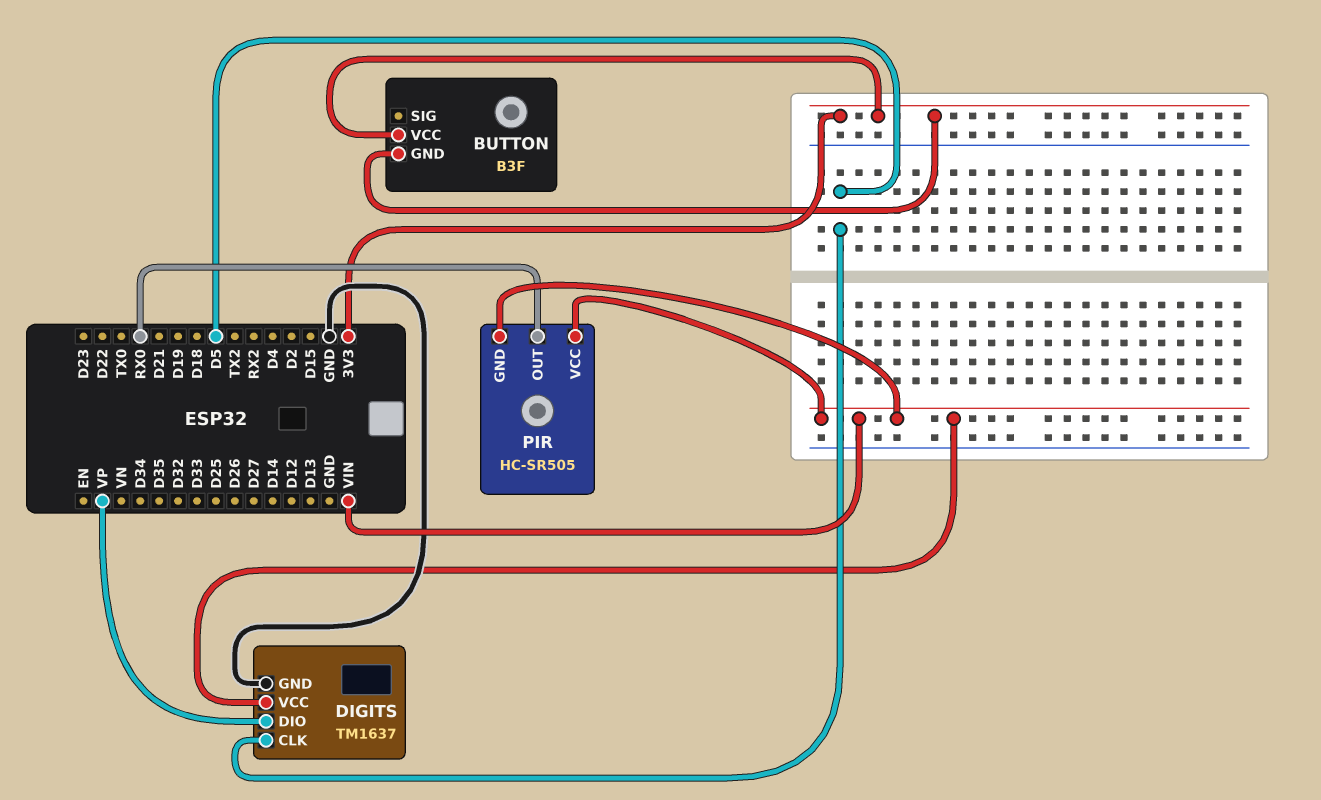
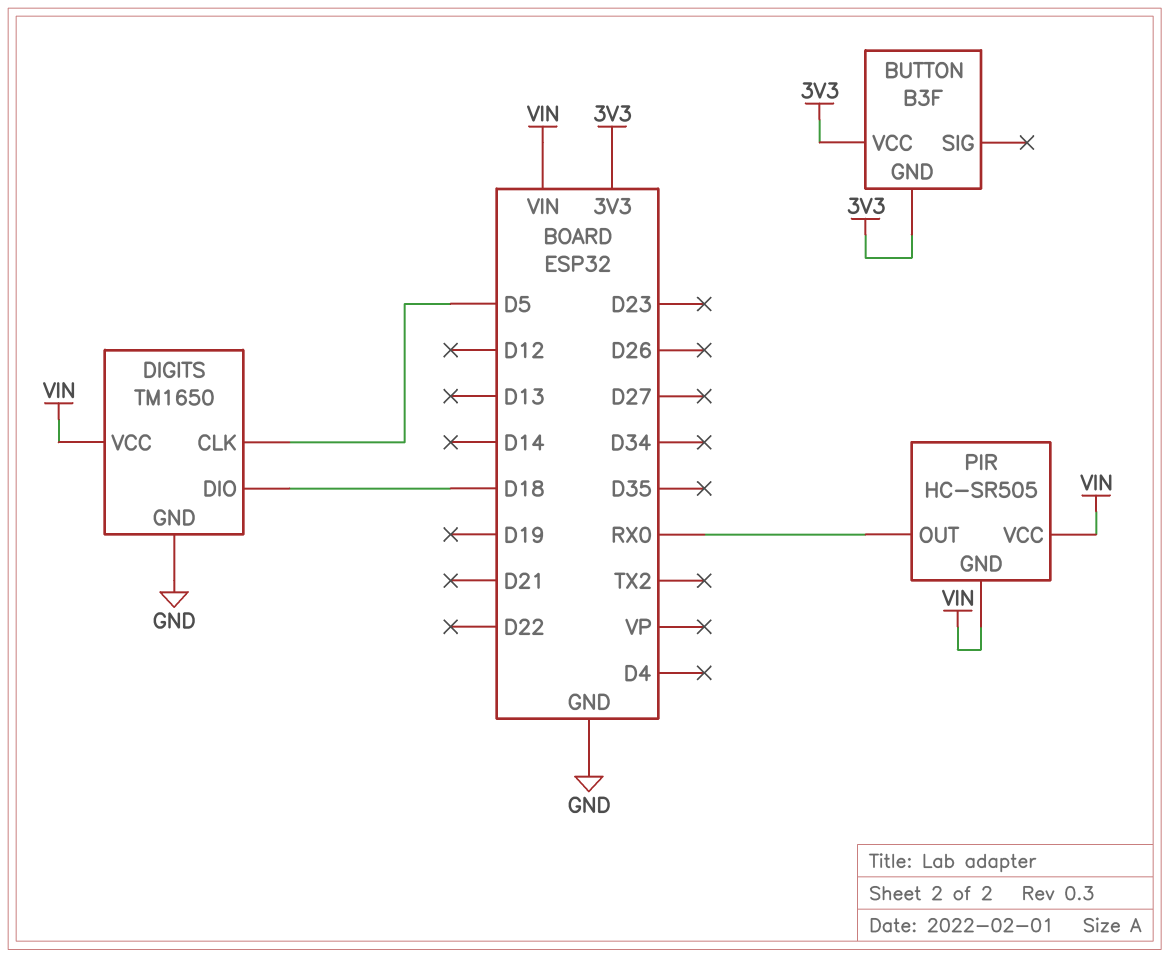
DIGITS: TM1637 -> TM1650
DIGITS pin DIO: VP -> D18

